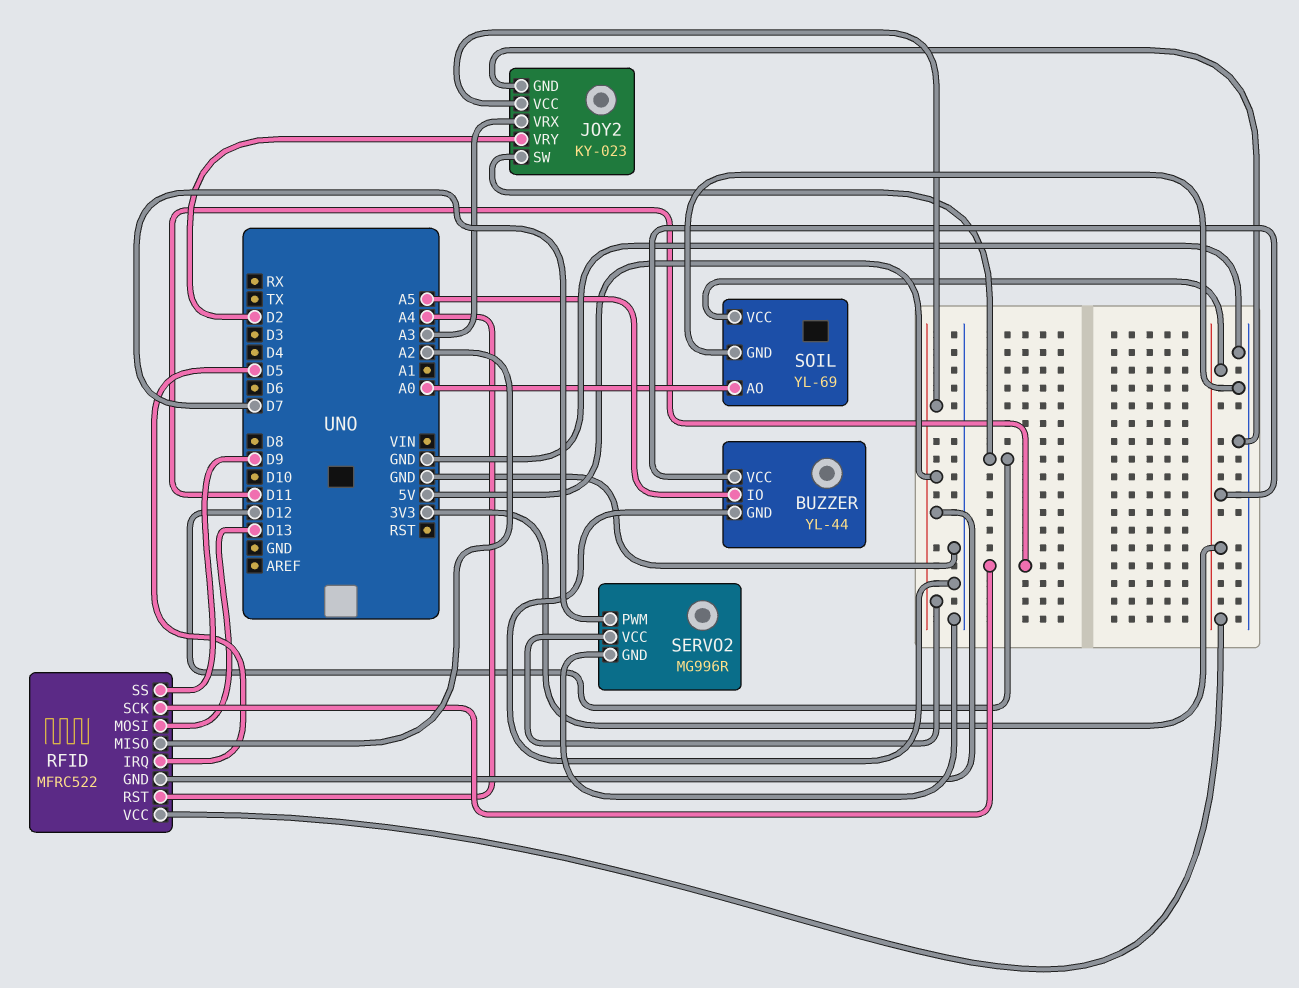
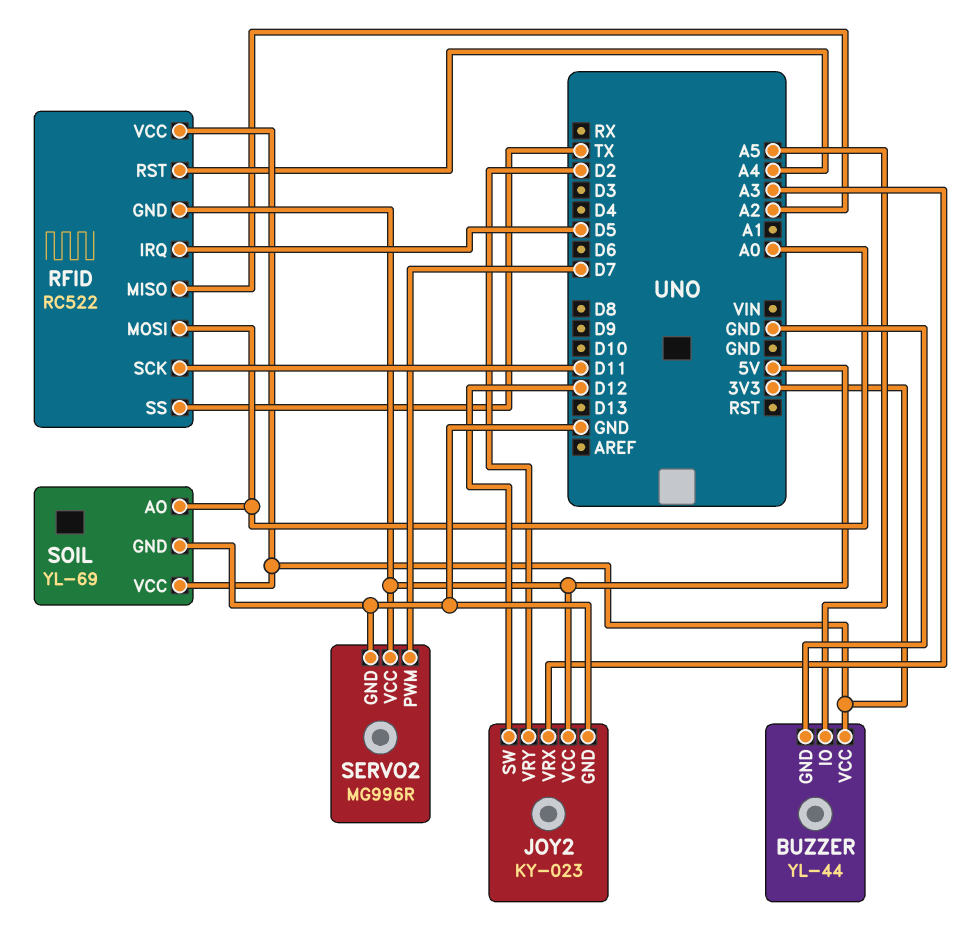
RFID: MFRC522 -> RC522
RFID pin MOSI: D13 -> A0
RFID pin SS: D9 -> TX

